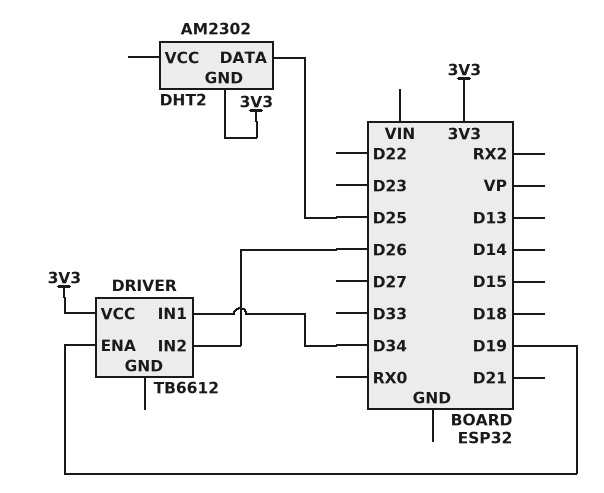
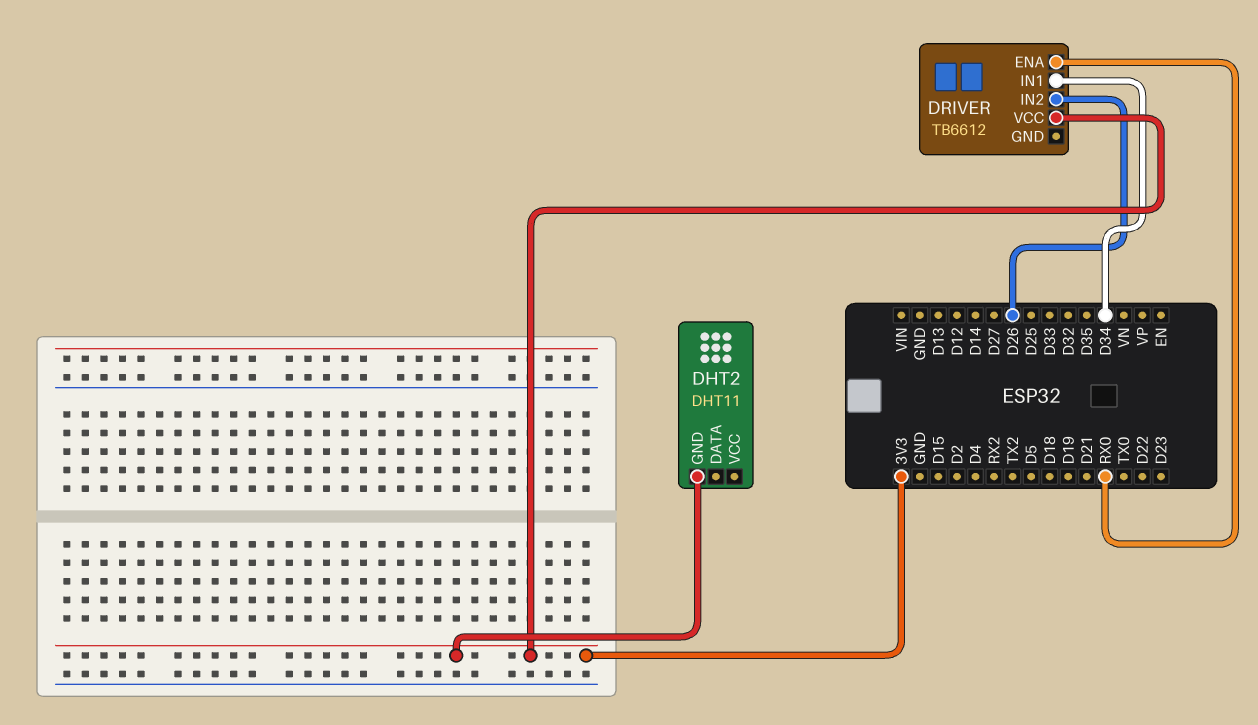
DHT2: AM2302 -> DHT11
DHT2 pin DATA: D25 -> none
DRIVER pin ENA: D19 -> RX0

